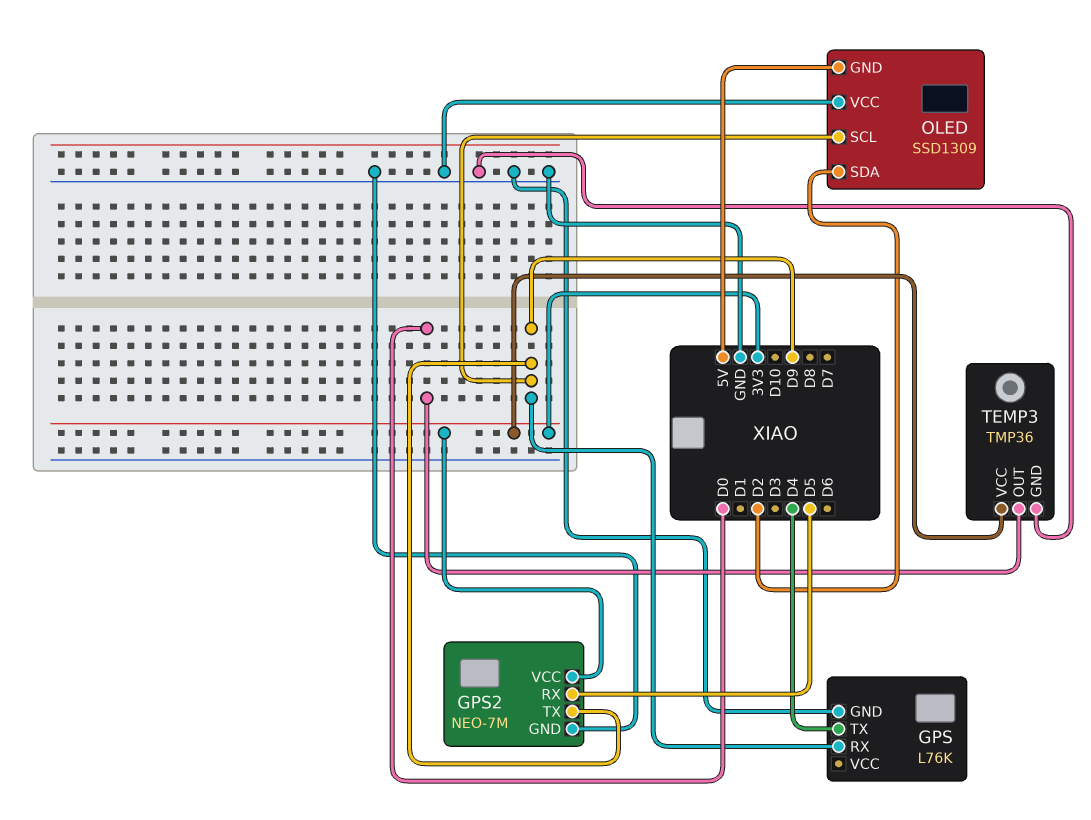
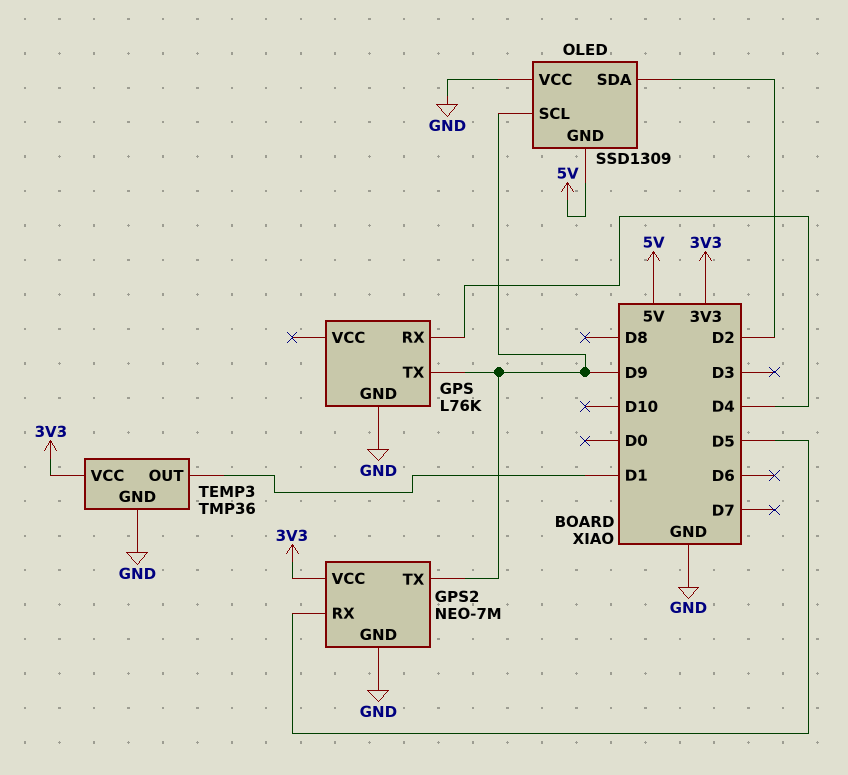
GPS pin RX: D9 -> D4
GPS pin TX: D4 -> D9
TEMP3 pin OUT: D0 -> D1

